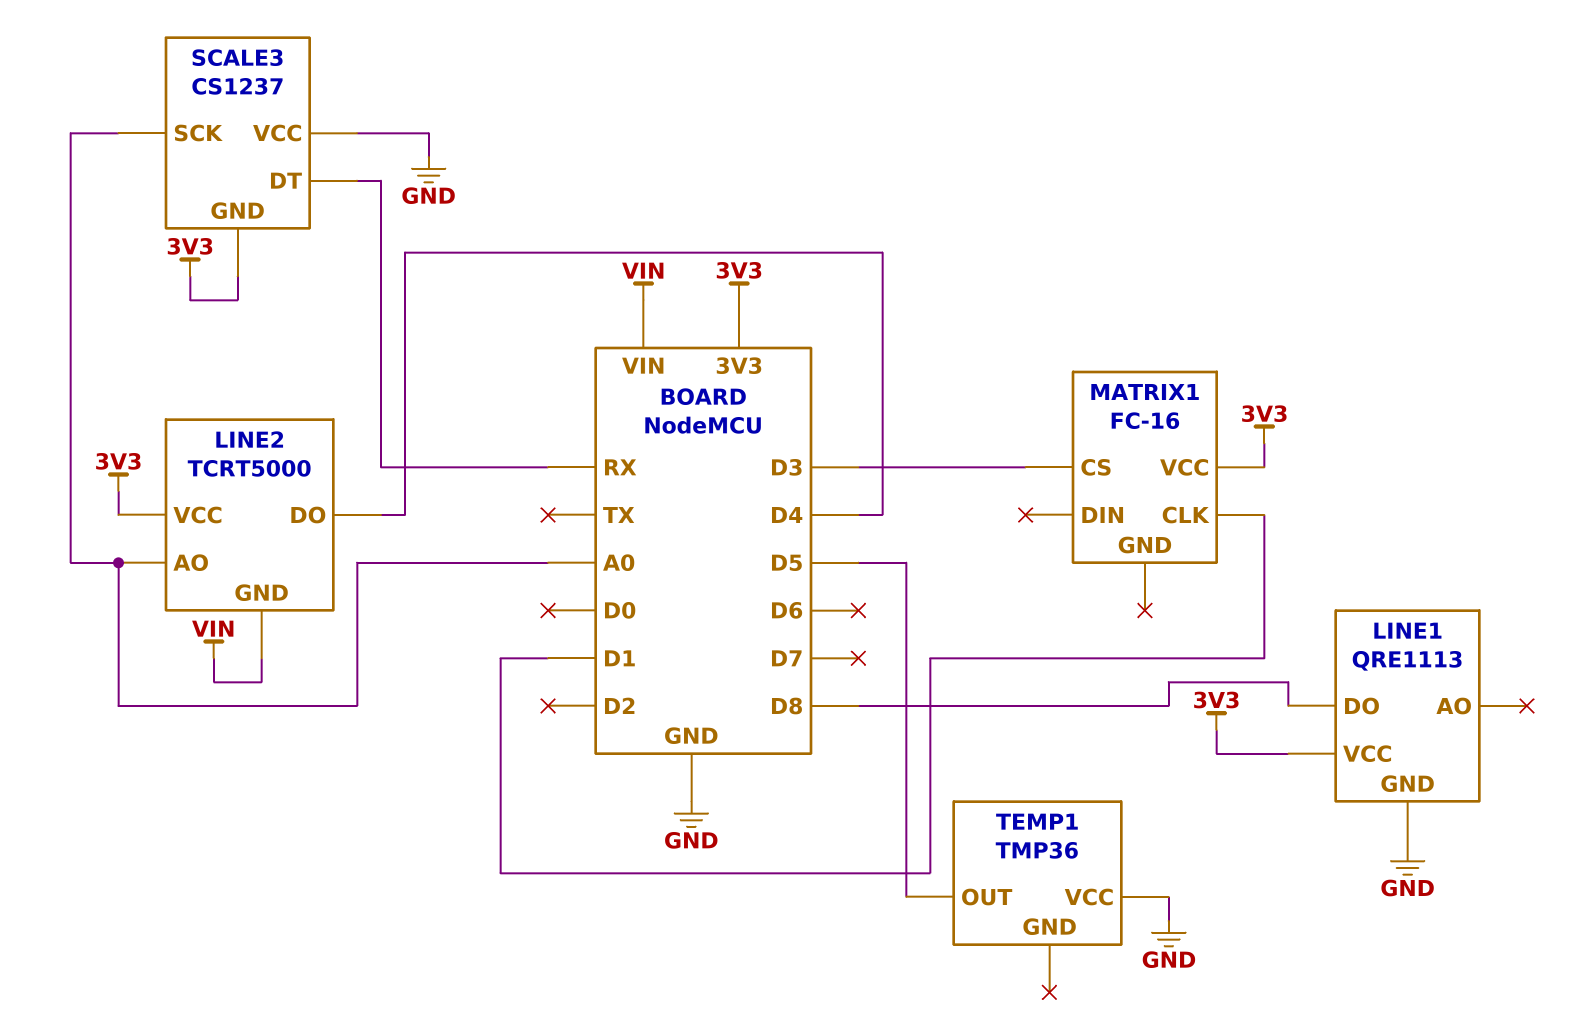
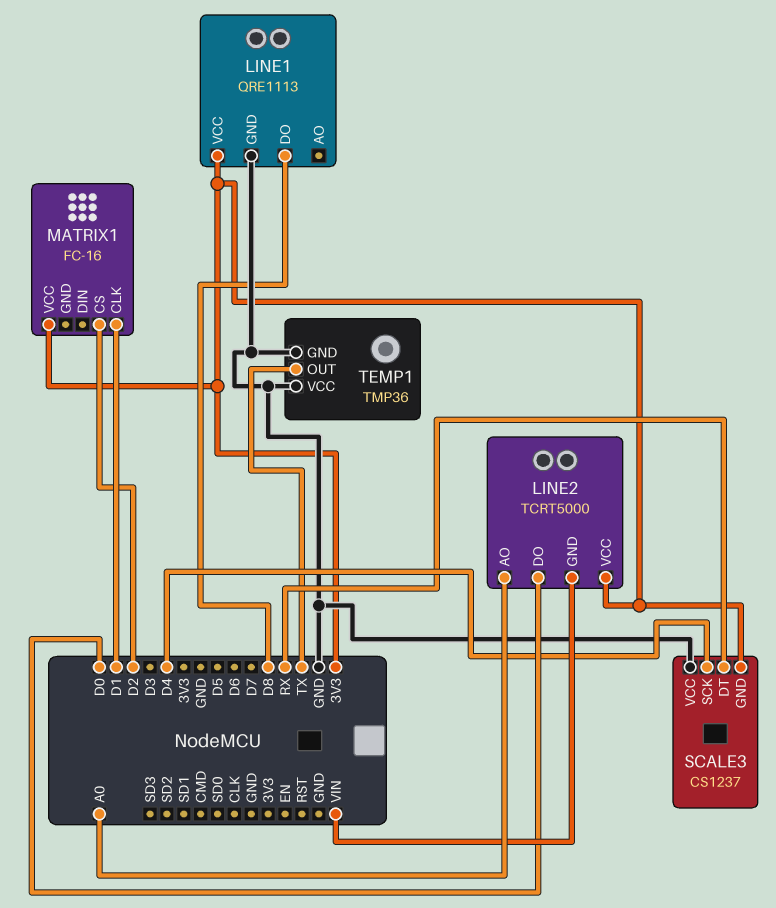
LINE2 pin DO: D4 -> D0
MATRIX1 pin CS: D3 -> D2
SCALE3 pin SCK: A0 -> D4
TEMP1 pin GND: none -> GND
TEMP1 pin OUT: D5 -> TX

